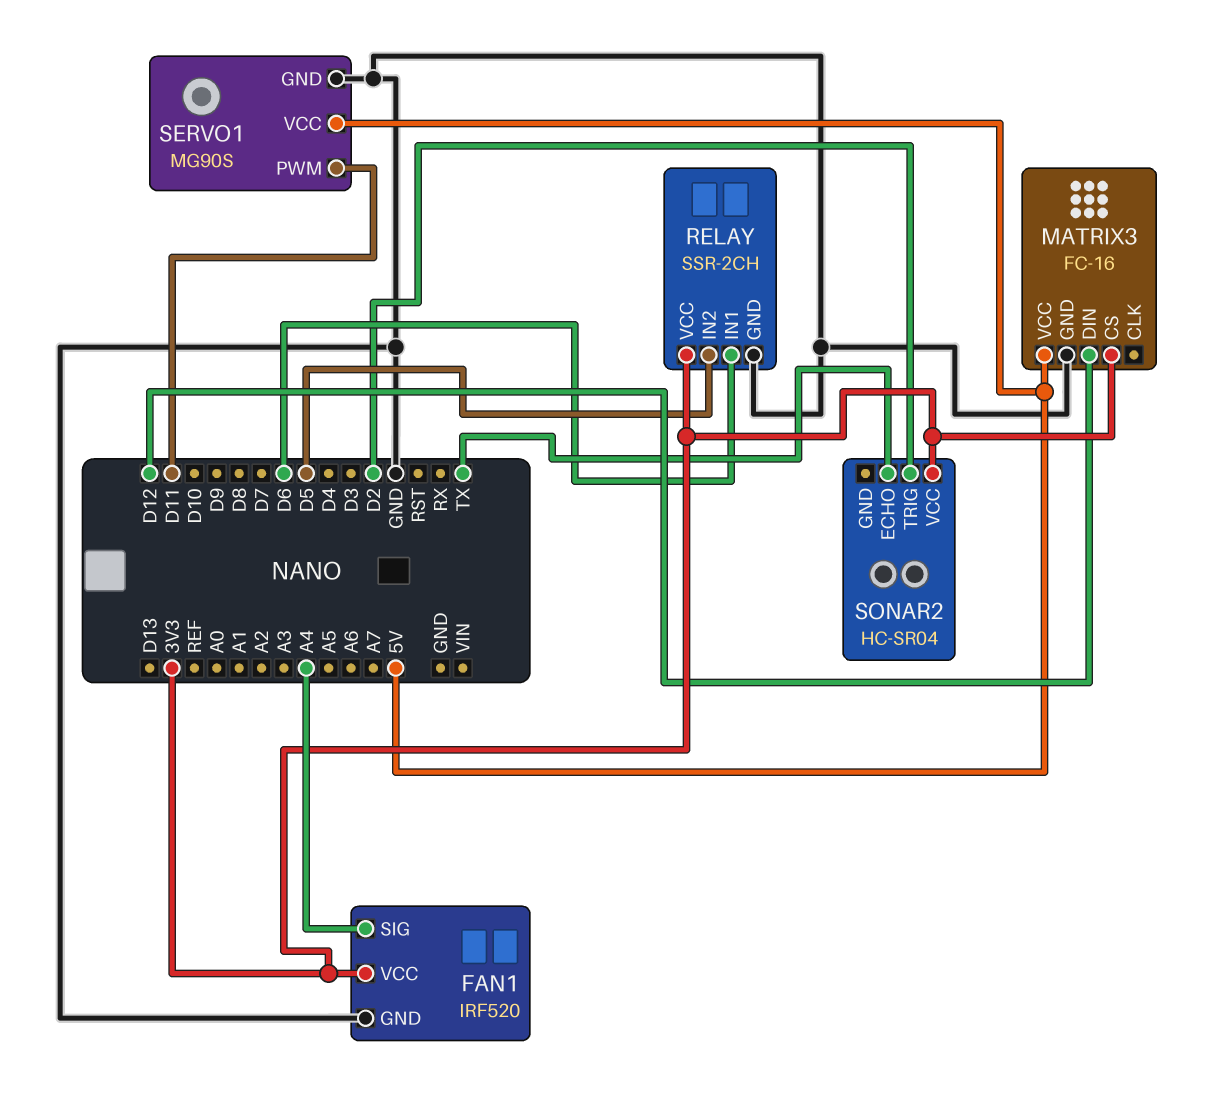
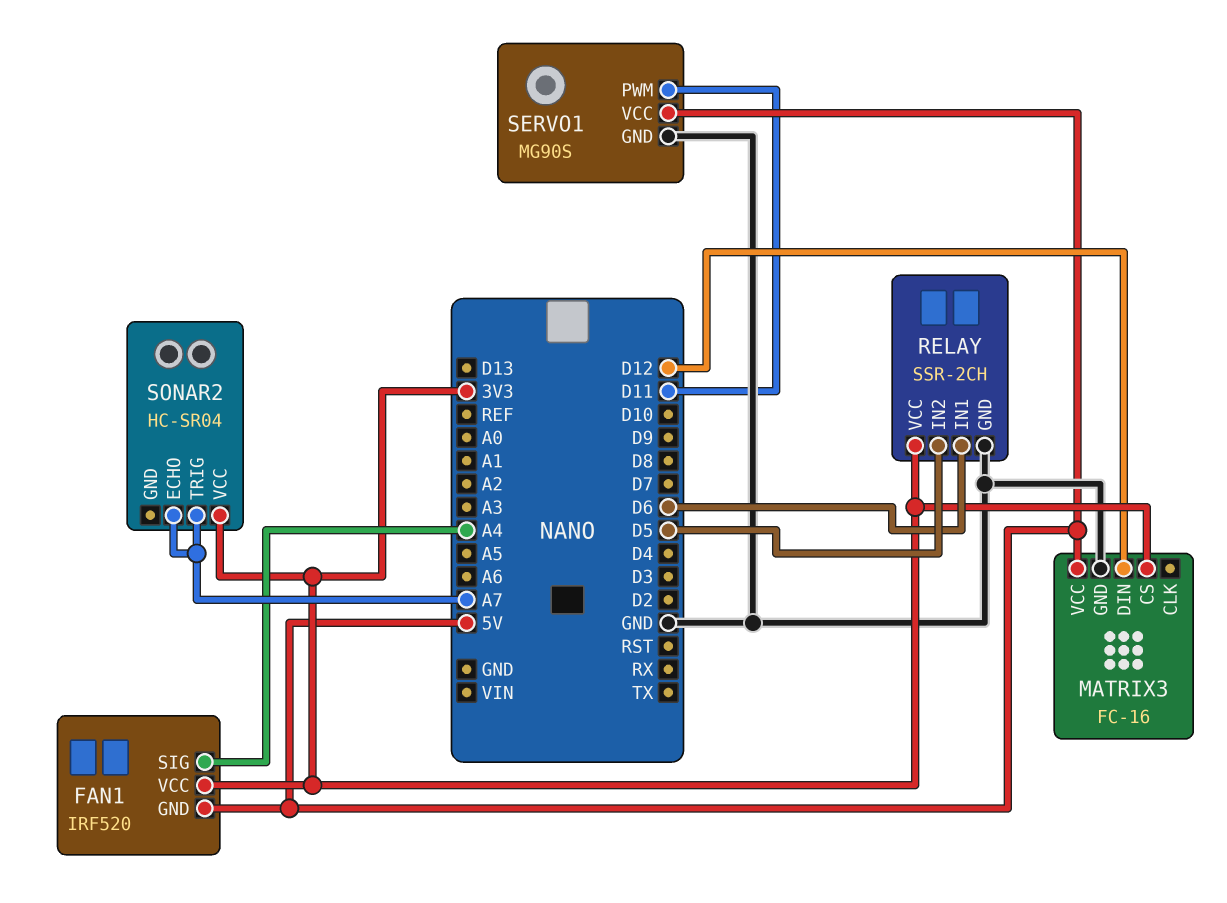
FAN1 pin GND: GND -> 5V
SONAR2 pin ECHO: TX -> A7
SONAR2 pin TRIG: D2 -> A7

